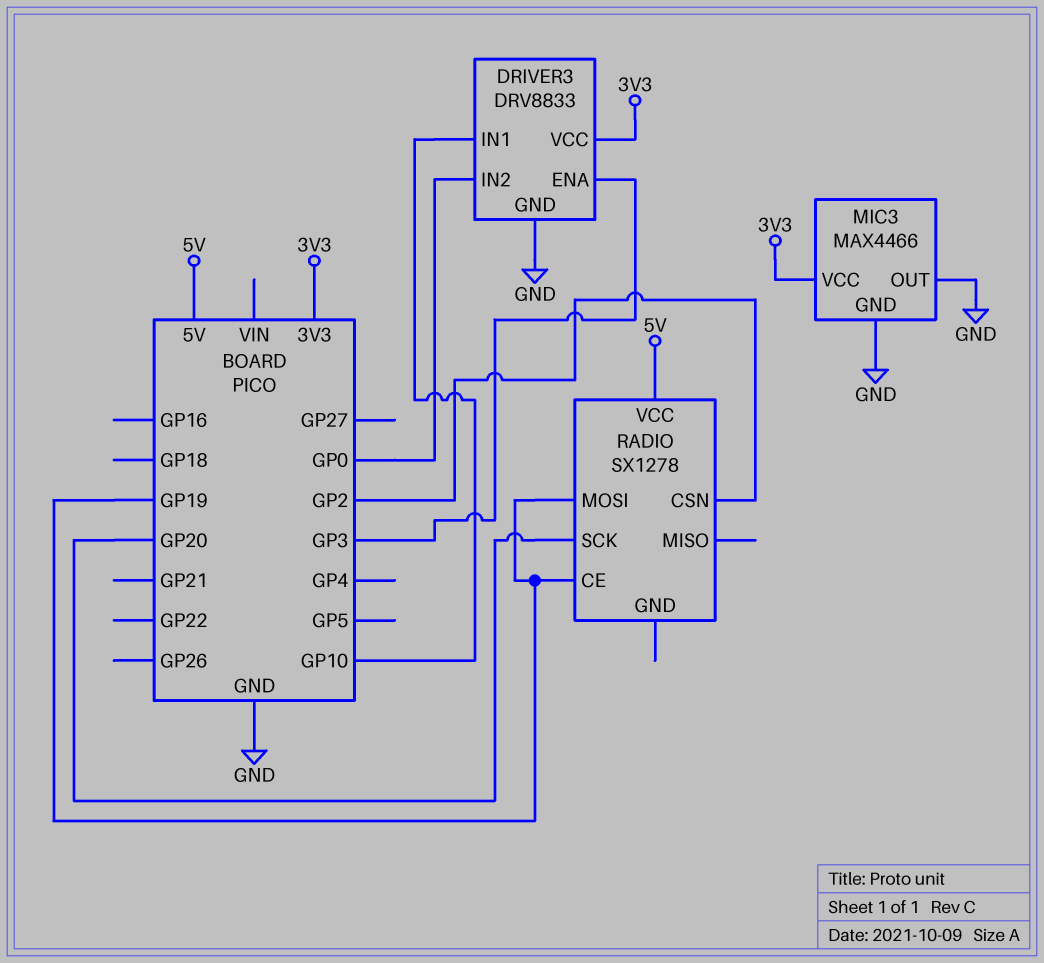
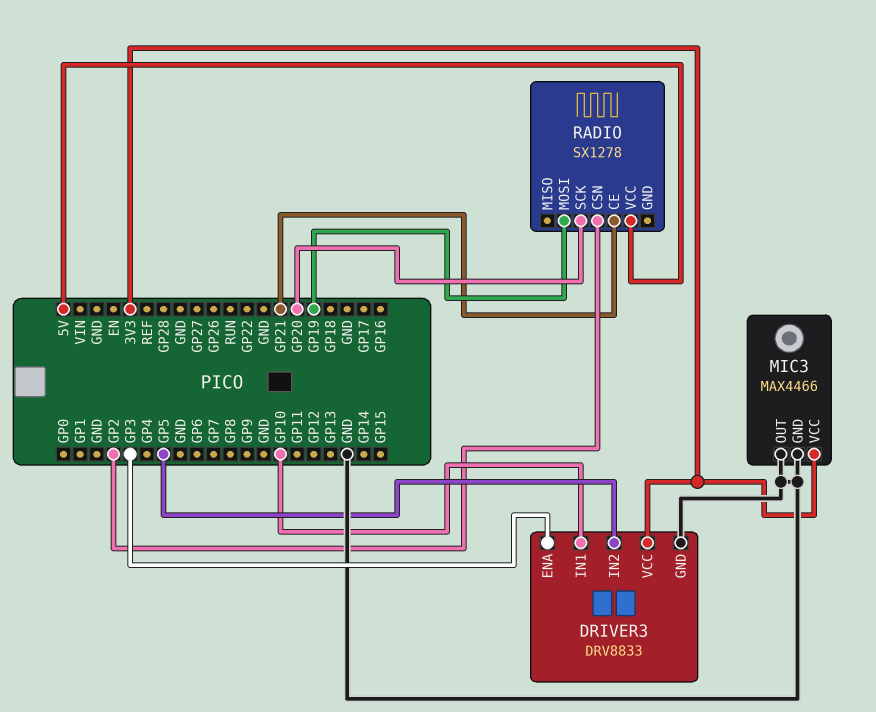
DRIVER3 pin IN2: GP0 -> GP5
RADIO pin CE: GP19 -> GP21

